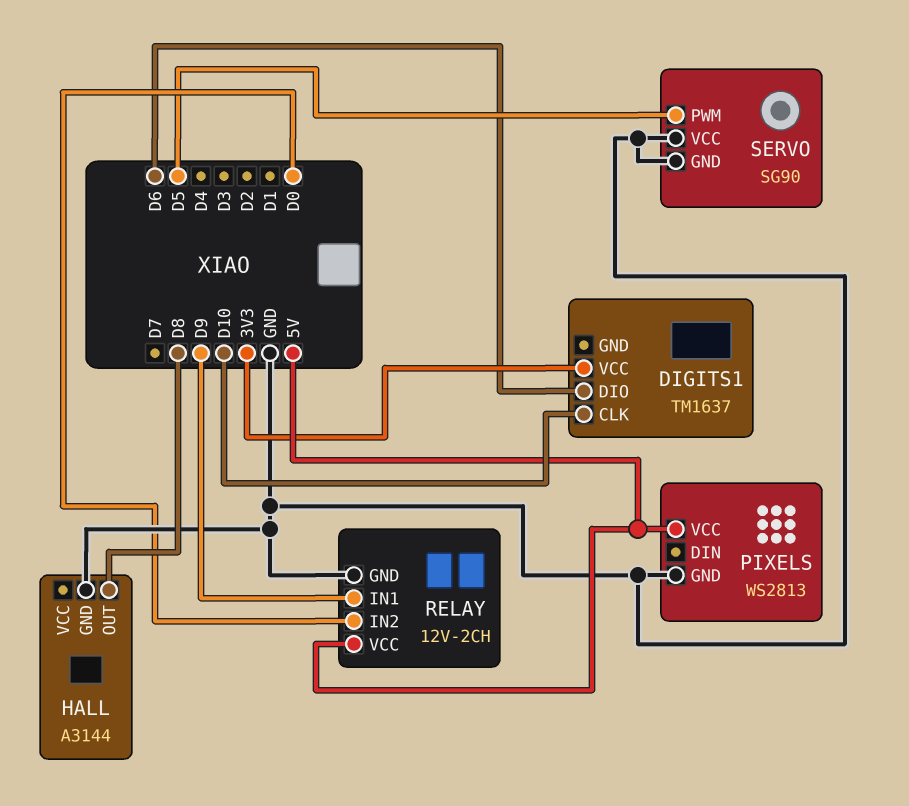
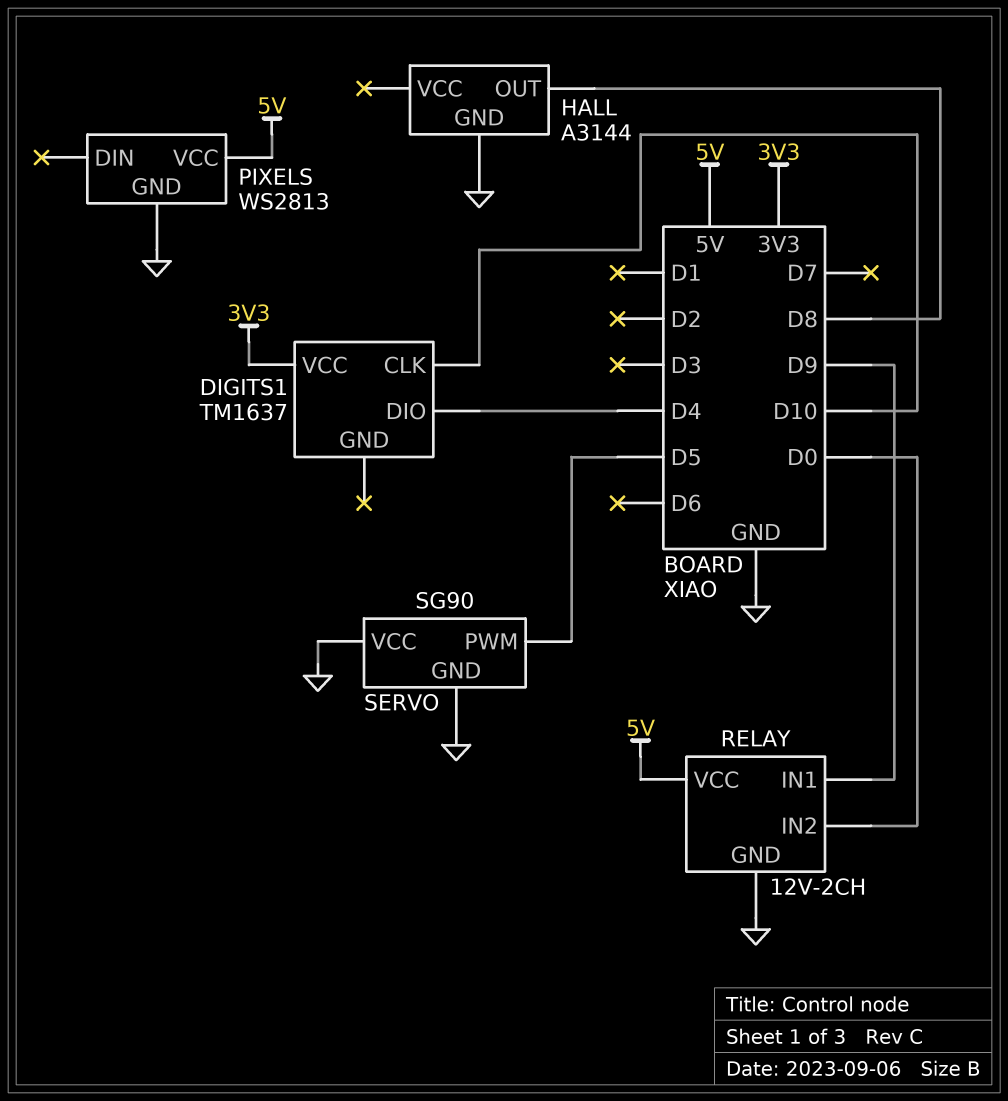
DIGITS1 pin DIO: D6 -> D4

